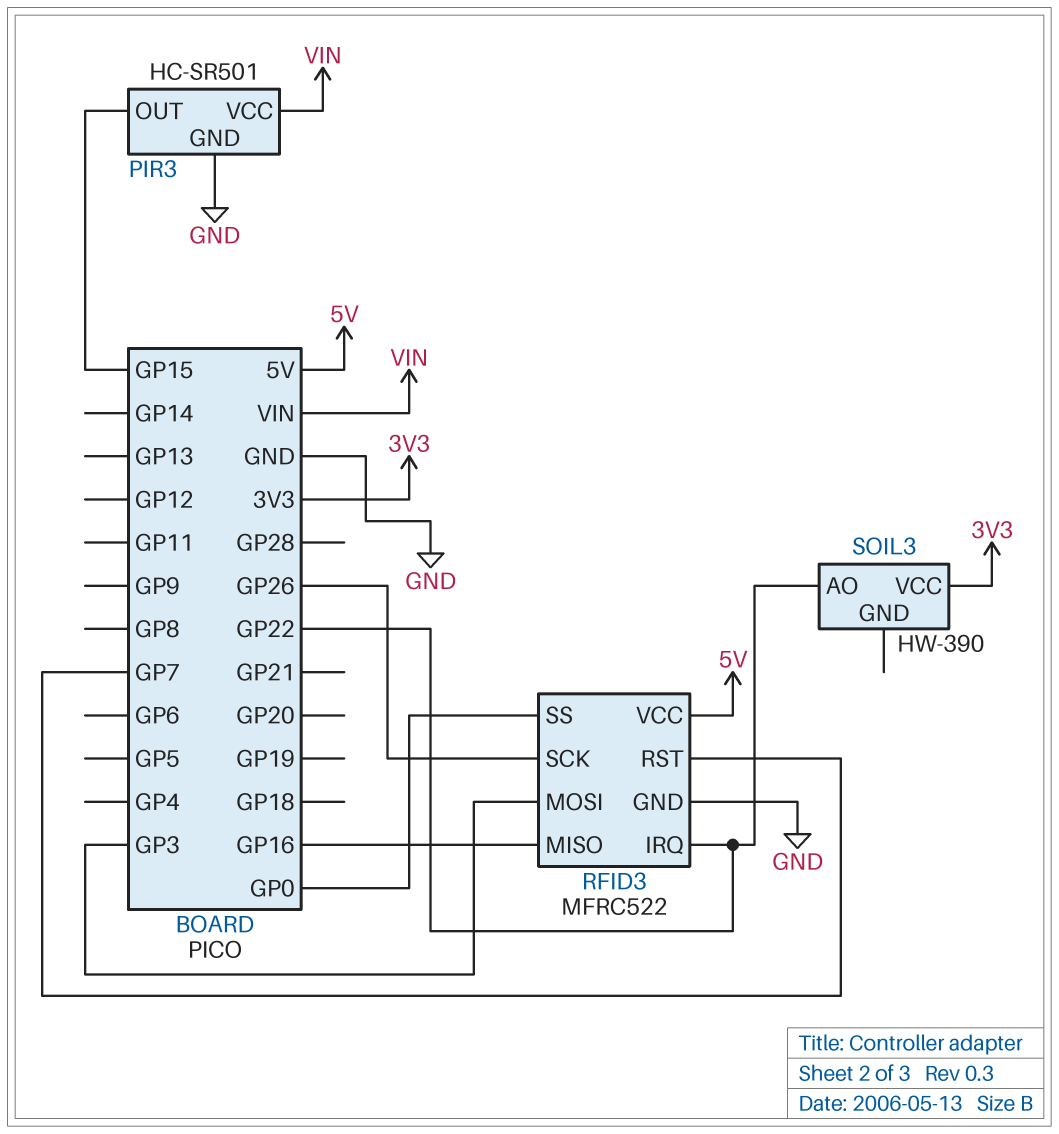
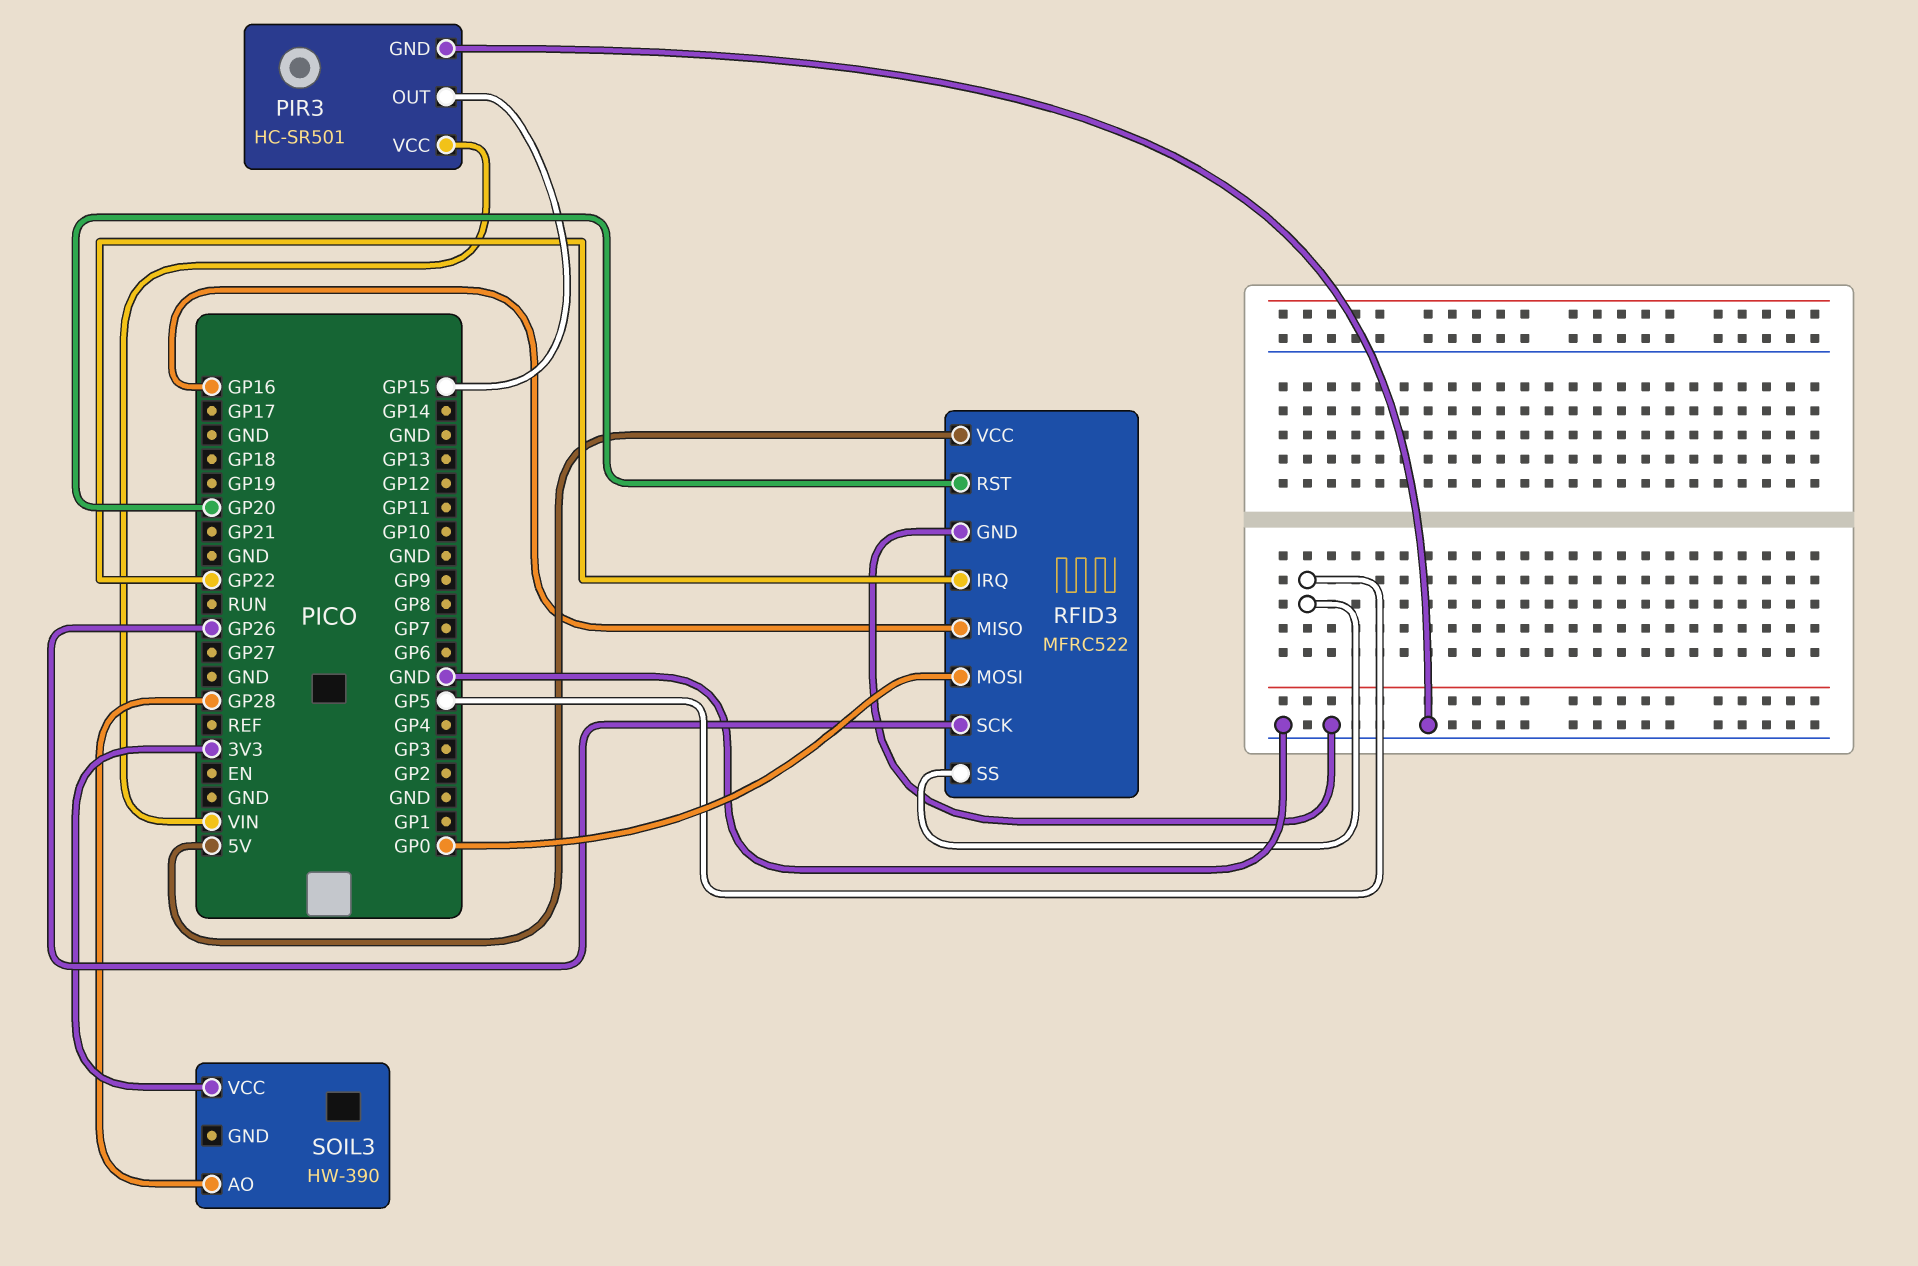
RFID3 pin MOSI: GP3 -> GP0
RFID3 pin RST: GP7 -> GP20
RFID3 pin SS: GP0 -> GP5
SOIL3 pin AO: GP22 -> GP28

